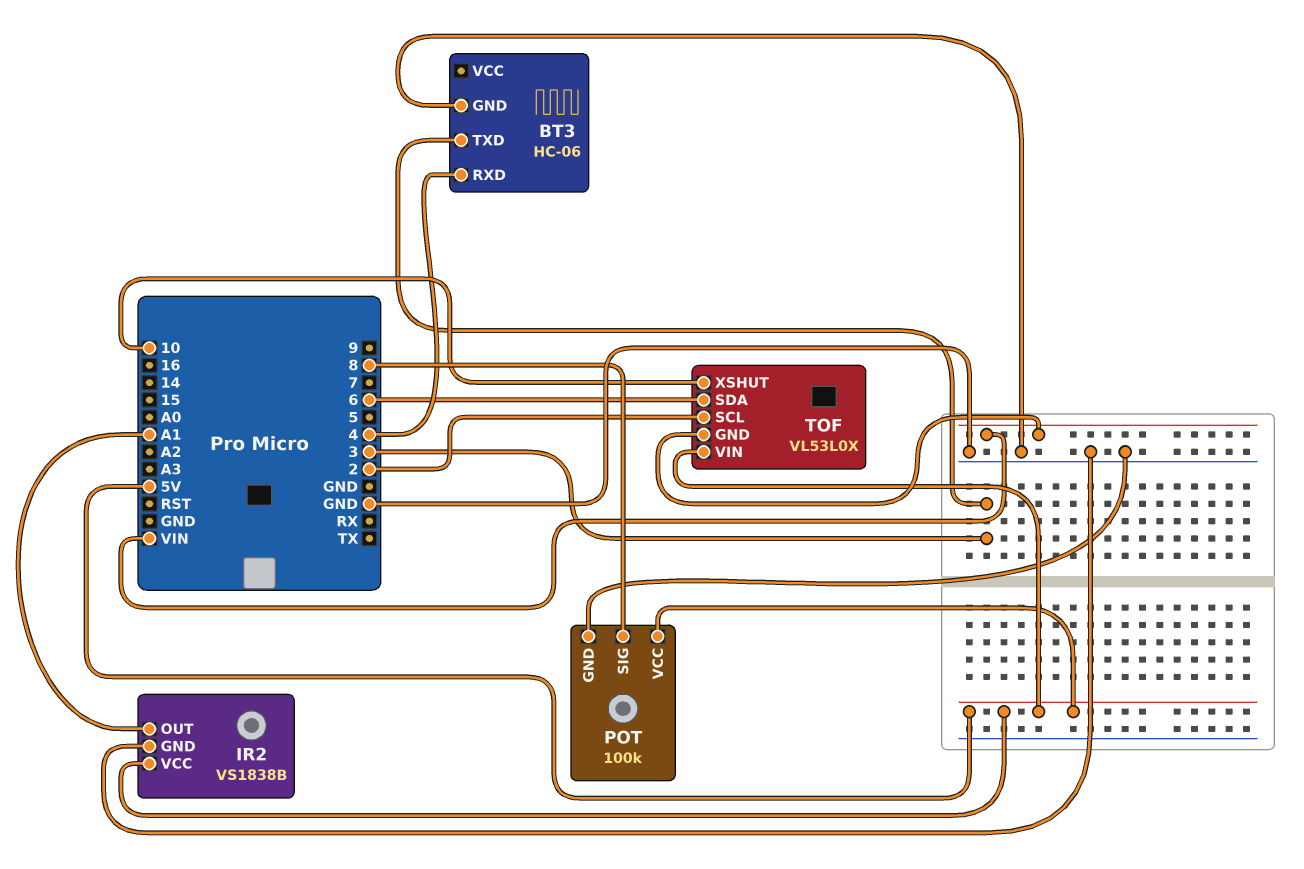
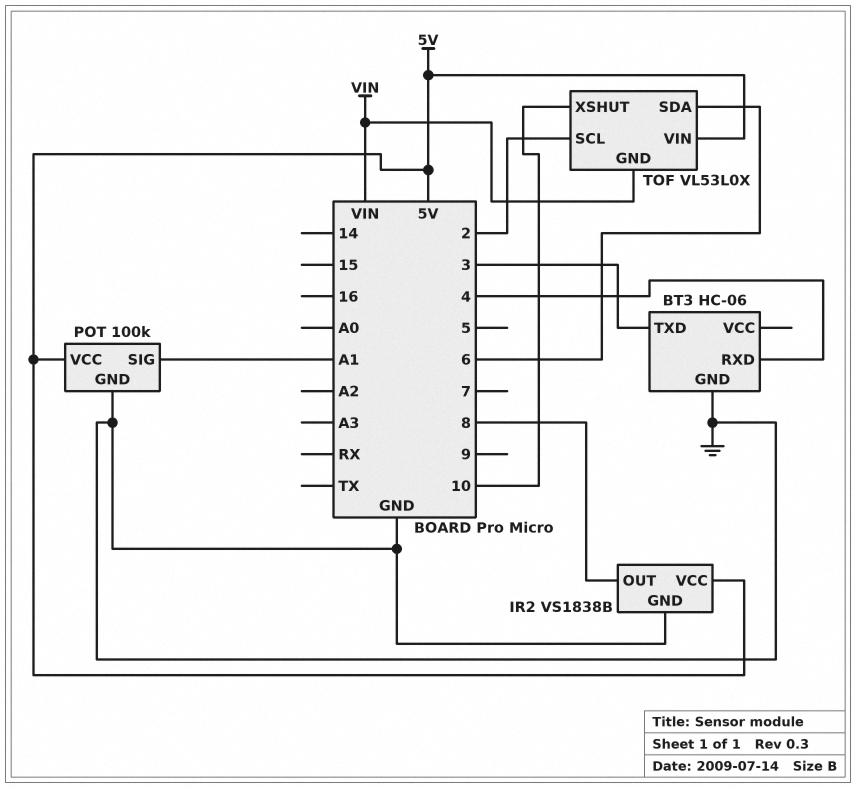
IR2 pin OUT: A1 -> 8
POT pin SIG: 8 -> A1

